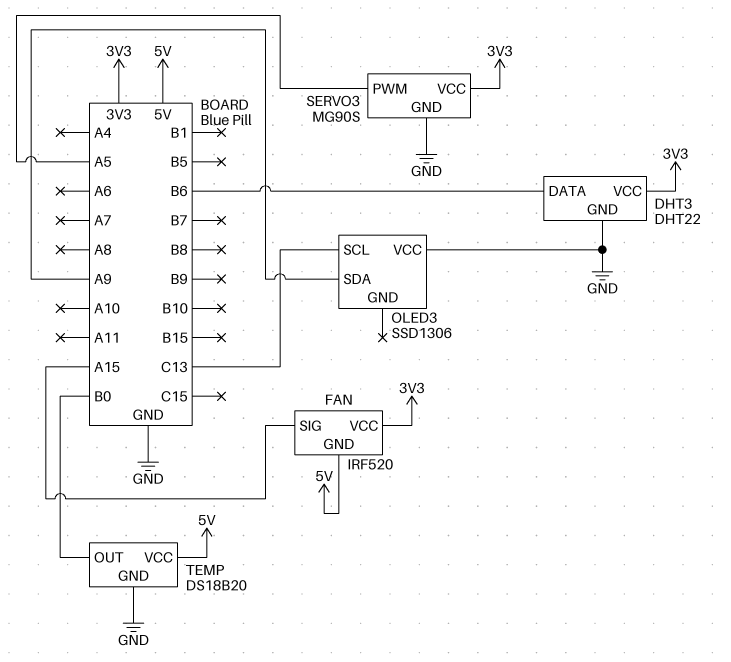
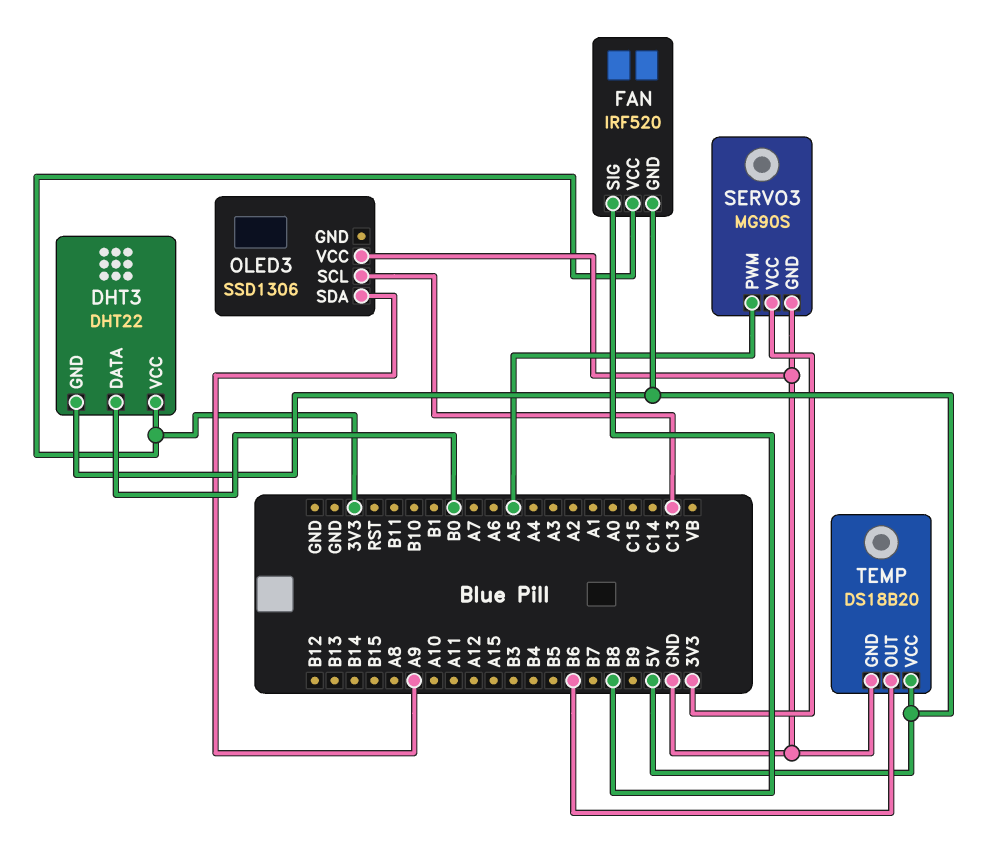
DHT3 pin DATA: B6 -> B0
DHT3 pin GND: GND -> 5V
FAN pin SIG: A15 -> B8
TEMP pin OUT: B0 -> B6

